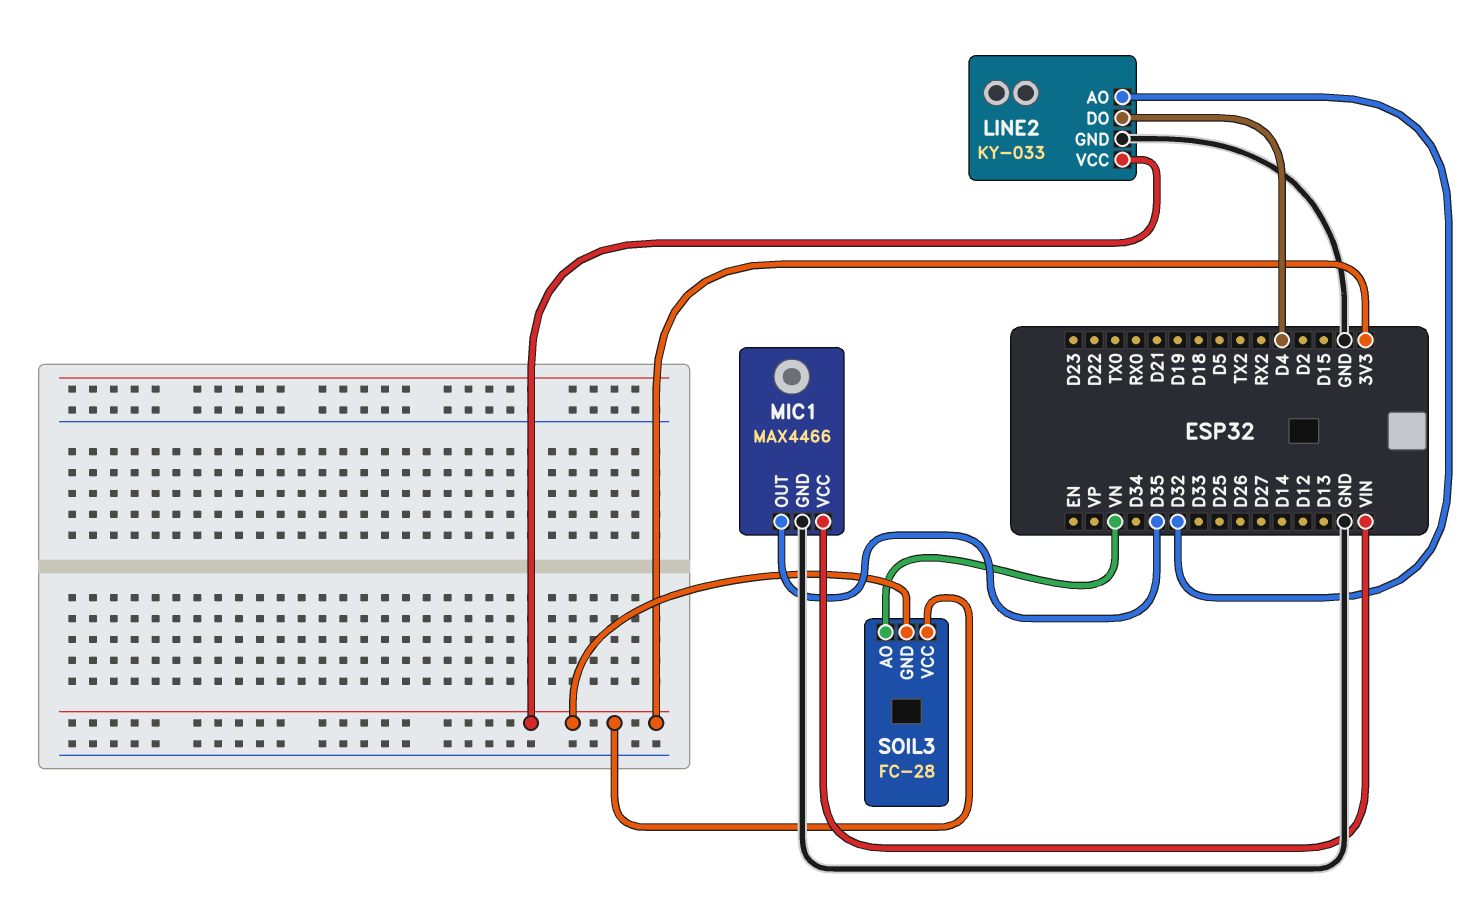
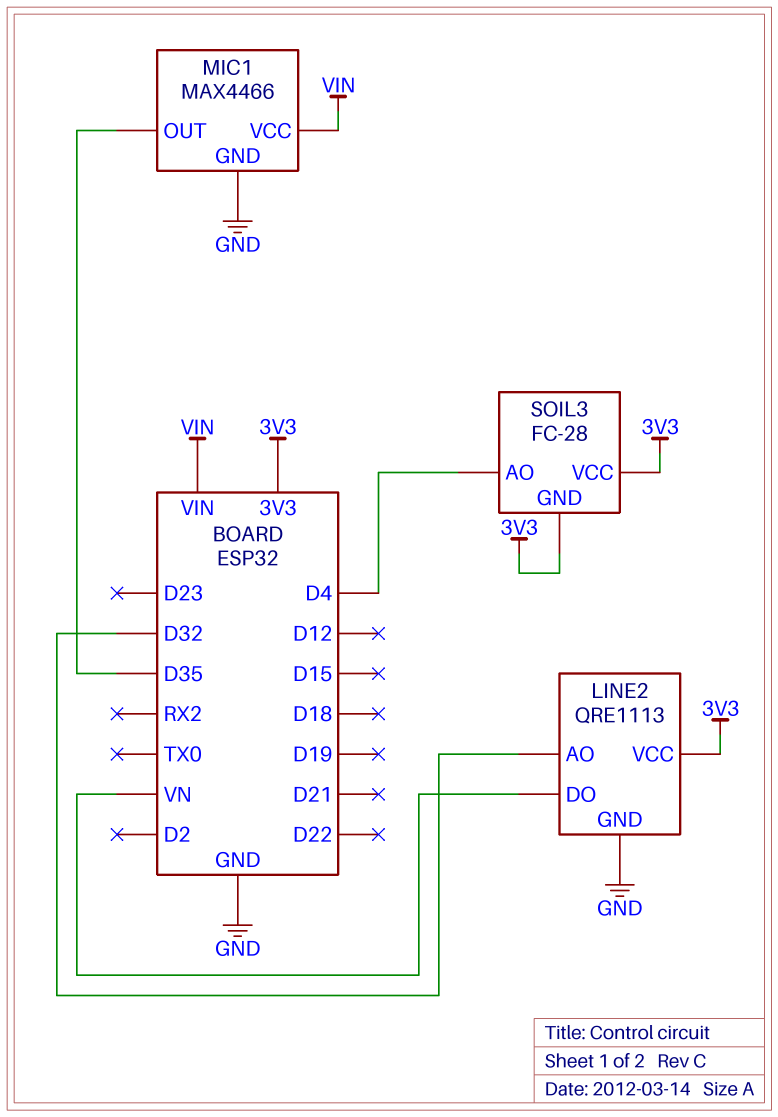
LINE2: KY-033 -> QRE1113
LINE2 pin DO: D4 -> VN
SOIL3 pin AO: VN -> D4

